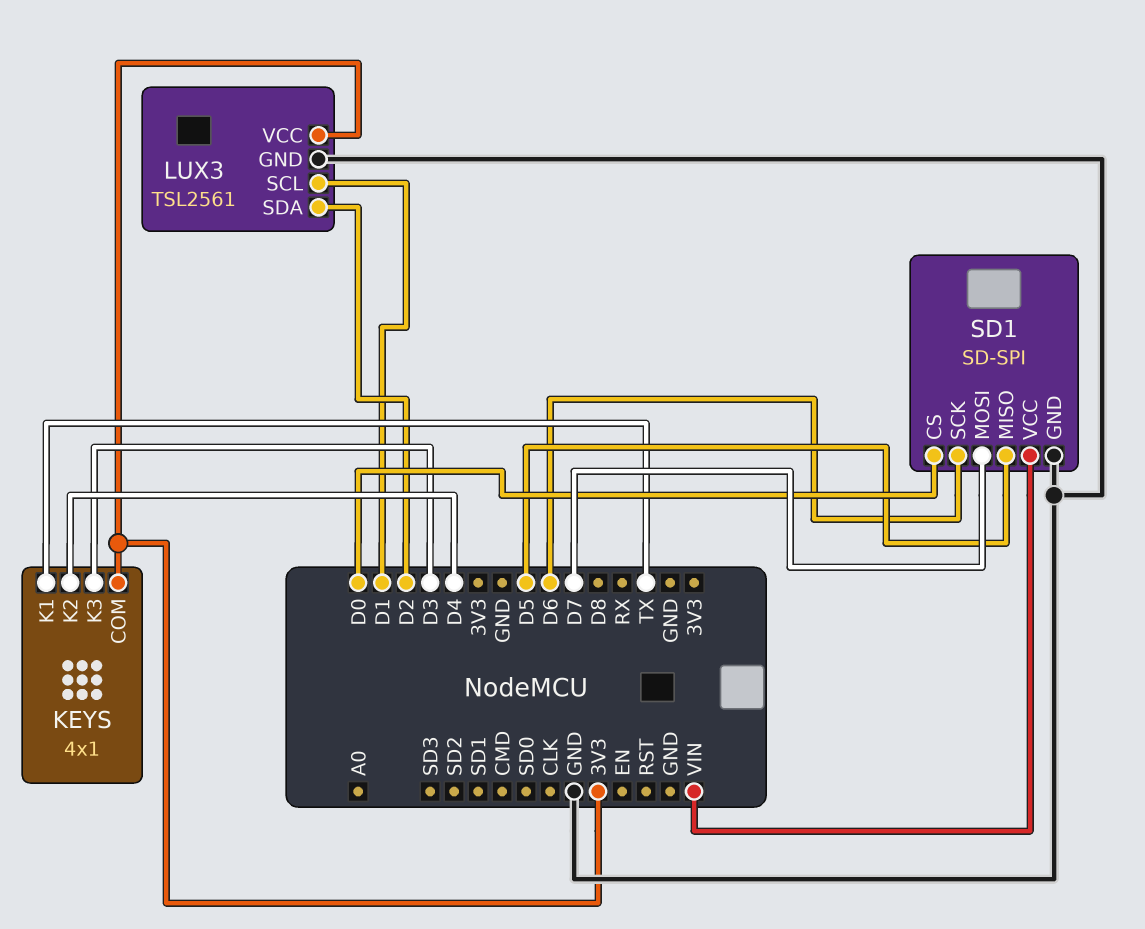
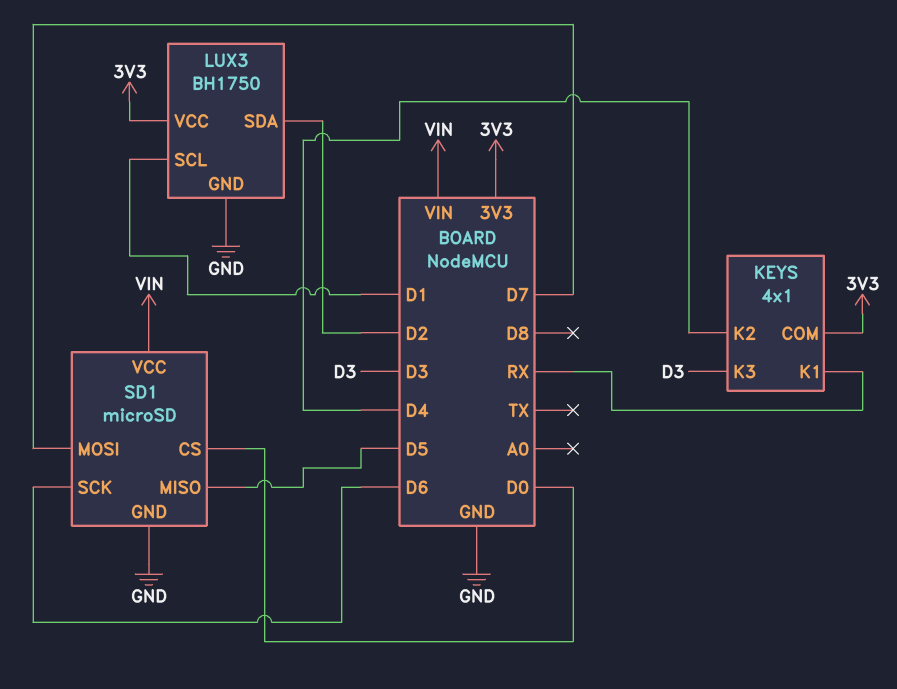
KEYS pin K1: TX -> RX
LUX3: TSL2561 -> BH1750
SD1: SD-SPI -> microSD

